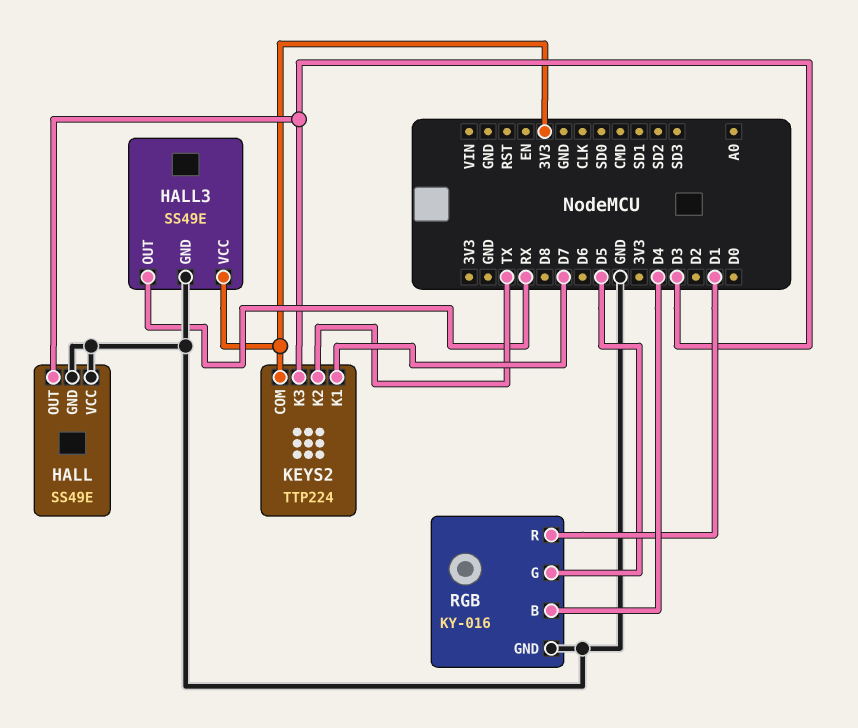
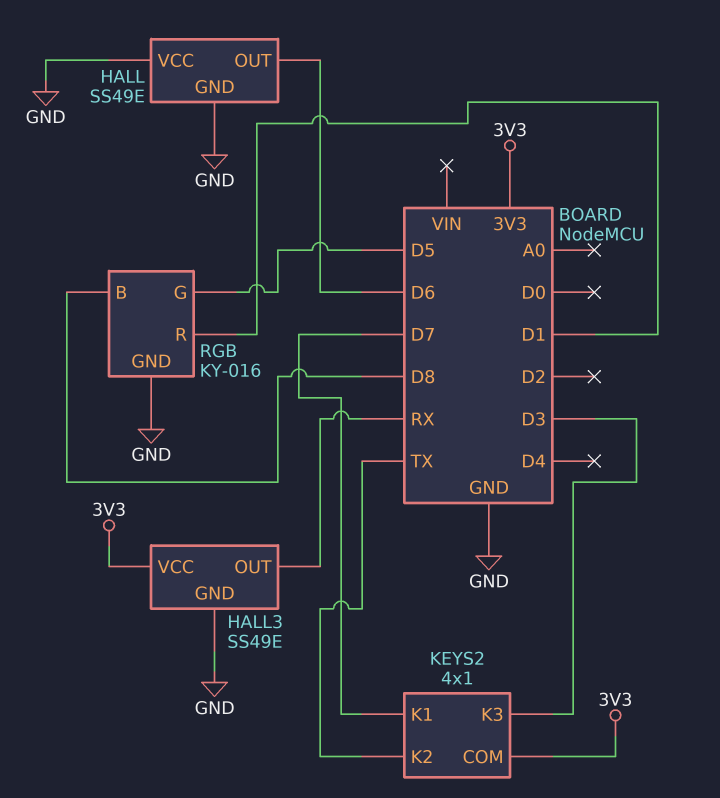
HALL pin OUT: D3 -> D6
KEYS2: TTP224 -> 4x1
RGB pin B: D4 -> D8

